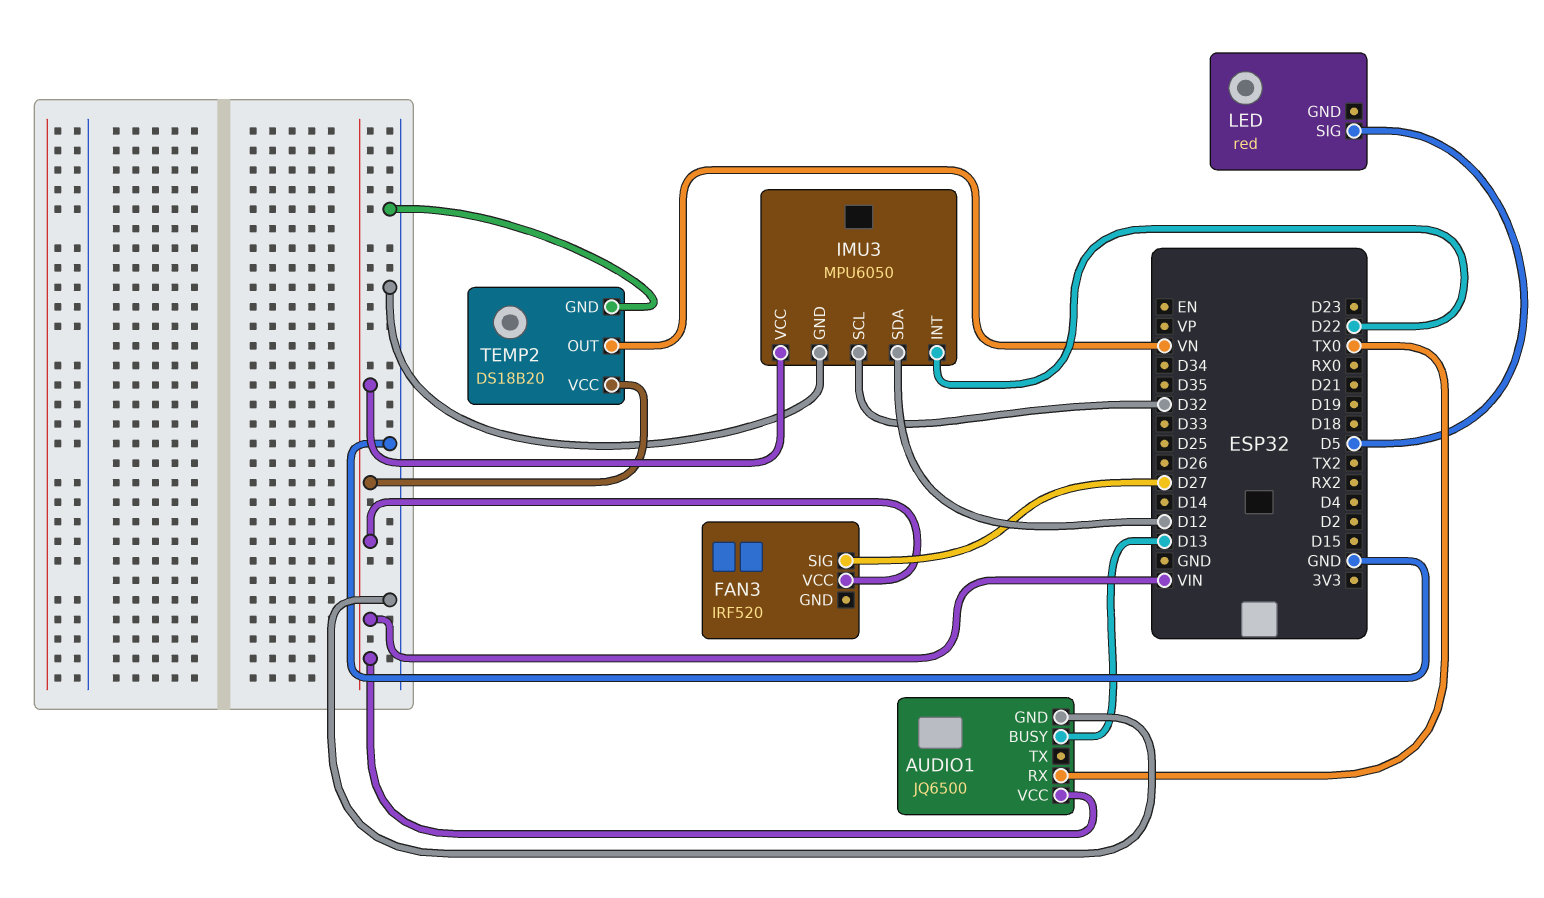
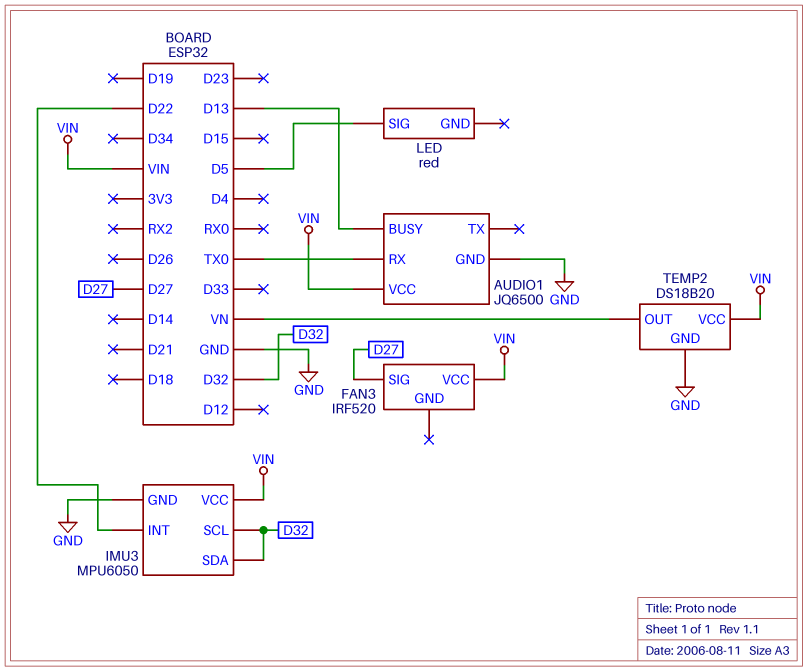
IMU3 pin SDA: D12 -> D32

